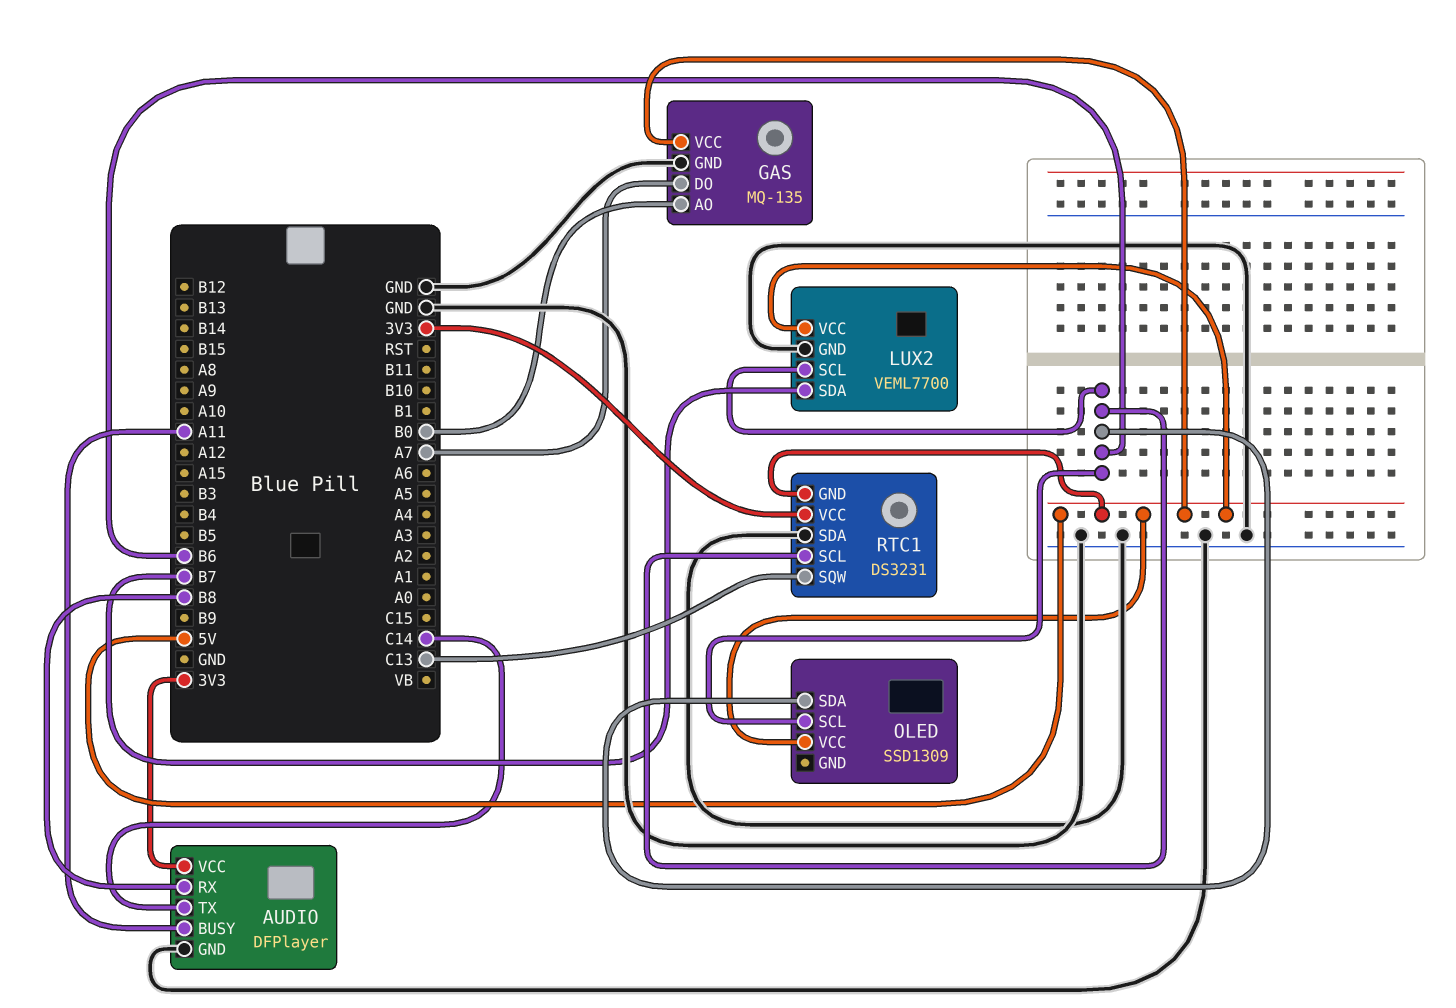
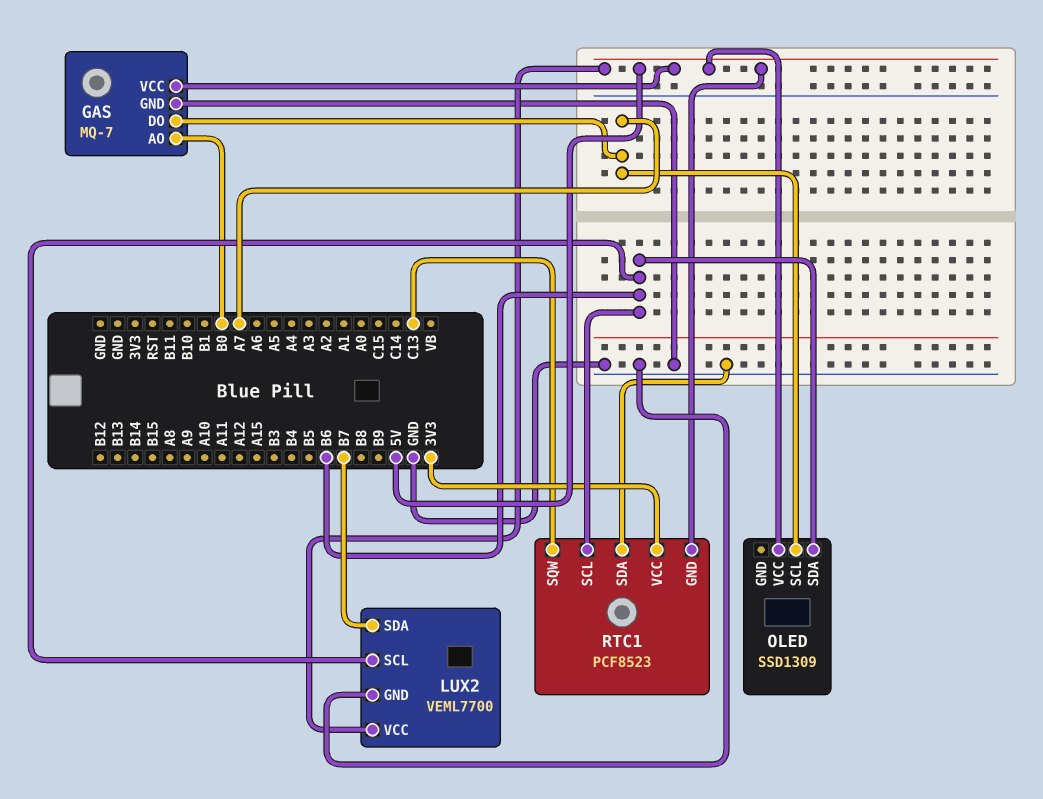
AUDIO: DFPlayer -> none
AUDIO pin BUSY: A11 -> none
AUDIO pin GND: GND -> none
AUDIO pin RX: B8 -> none
AUDIO pin TX: C14 -> none
AUDIO pin VCC: 3V3 -> none
GAS: MQ-135 -> MQ-7
OLED pin SCL: B6 -> A7
RTC1: DS3231 -> PCF8523

